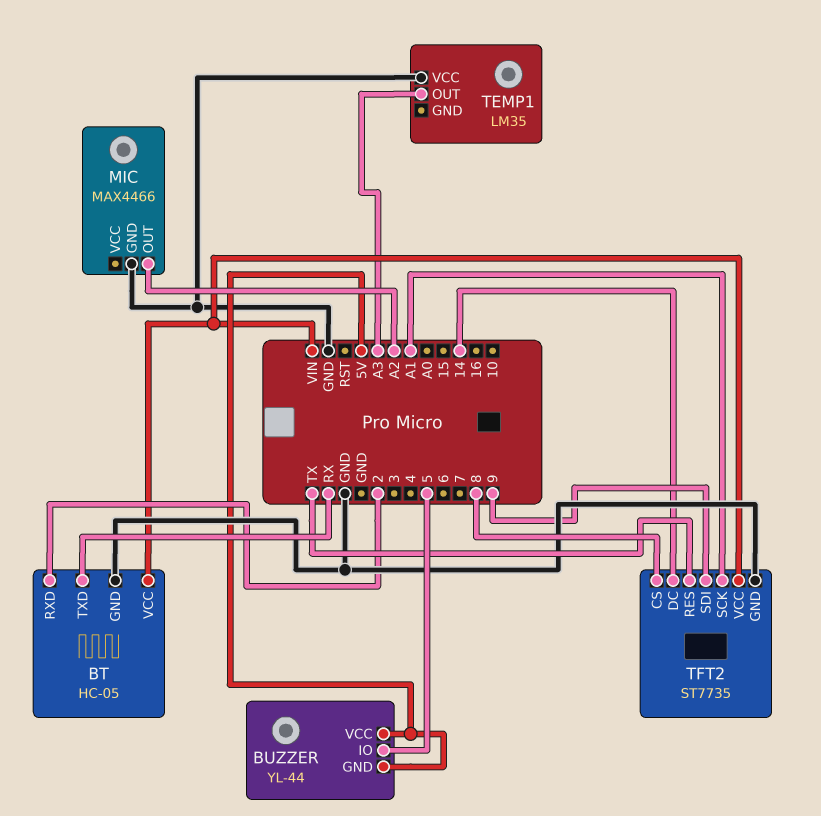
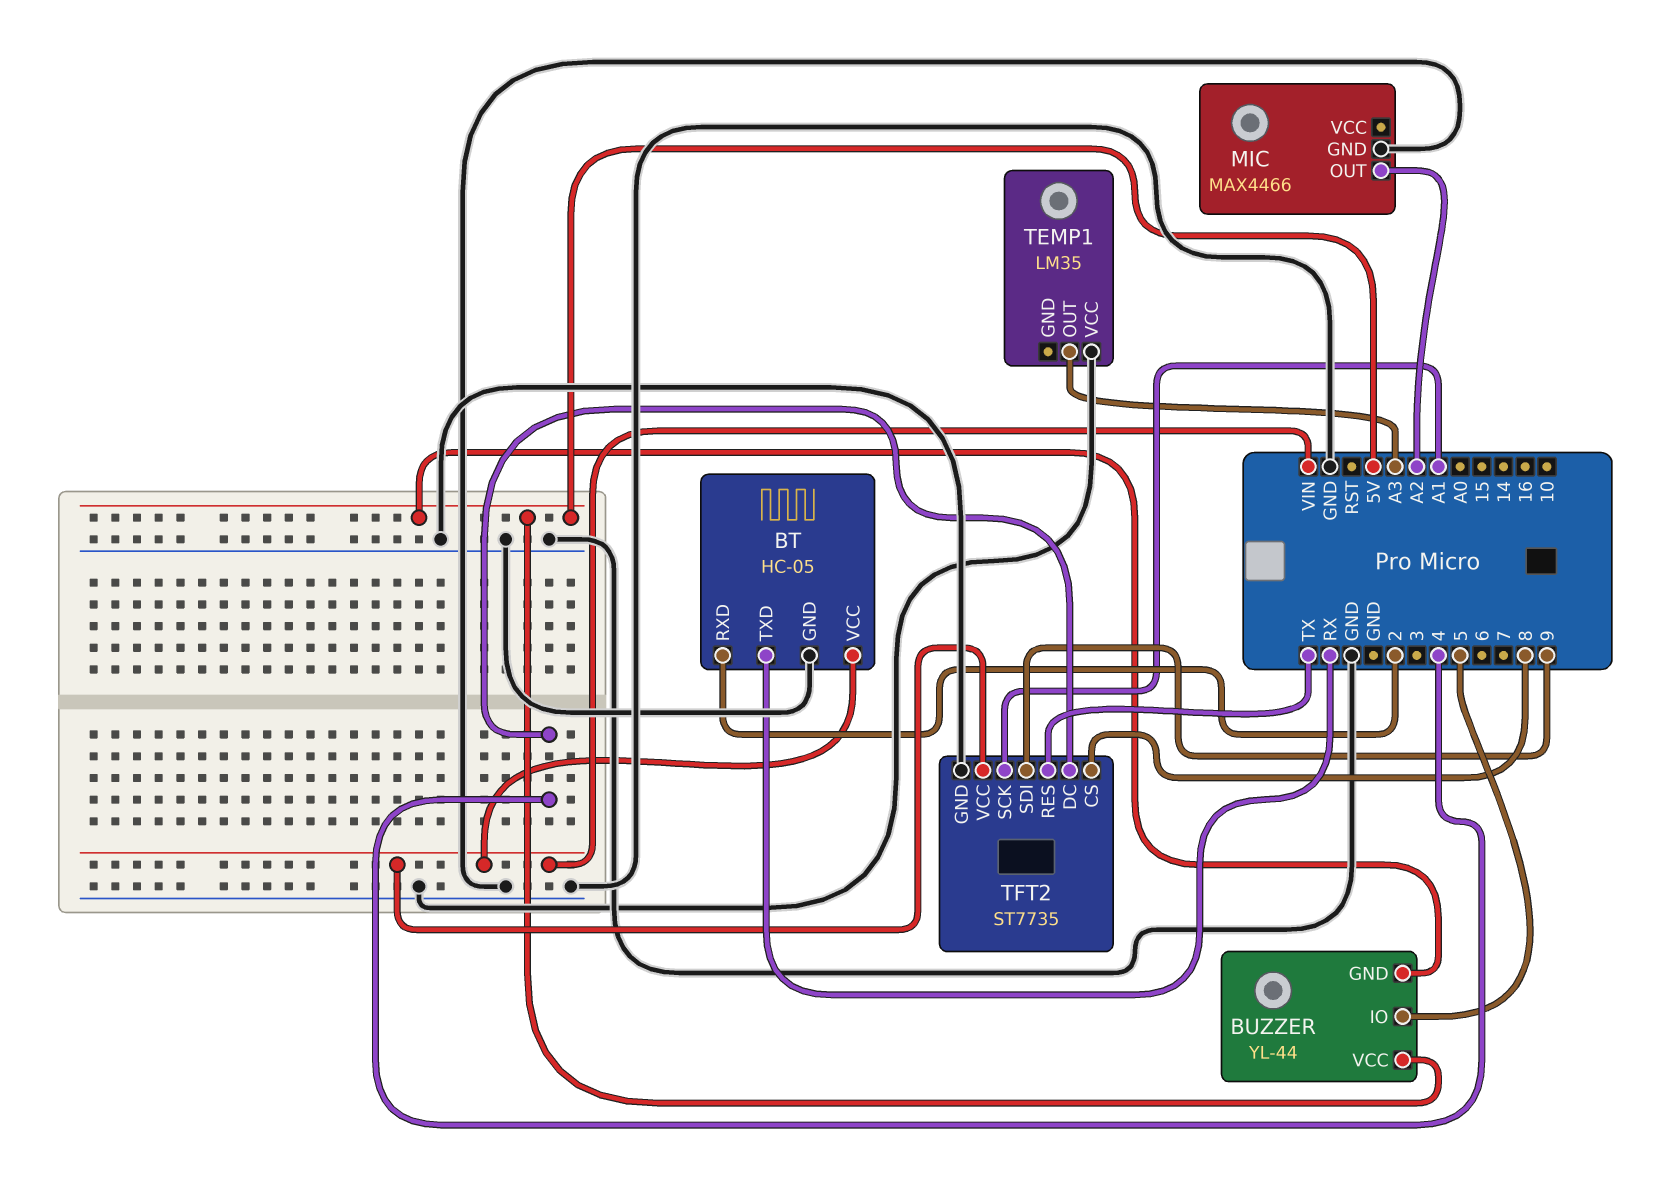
TFT2 pin DC: 14 -> 4

